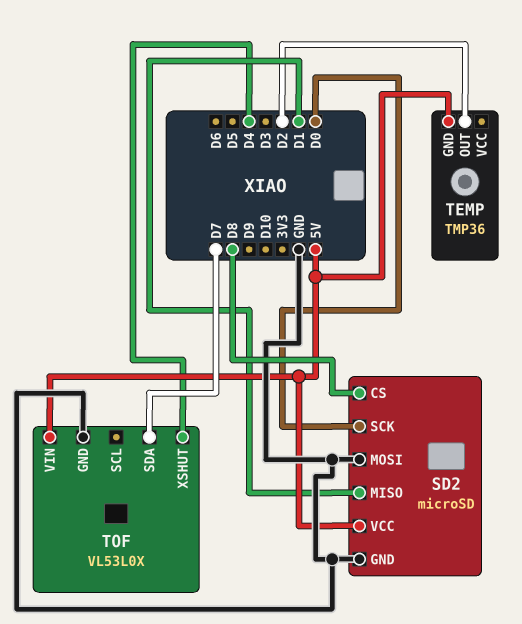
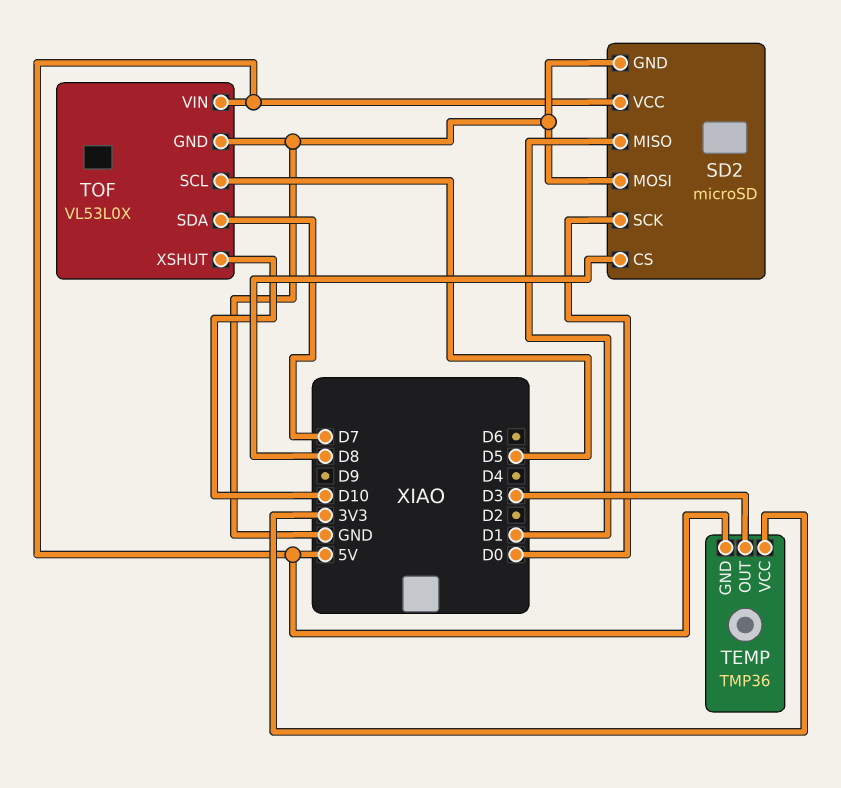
TEMP pin OUT: D2 -> D3
TEMP pin VCC: none -> 3V3
TOF pin SCL: none -> D5
TOF pin XSHUT: D4 -> D10

